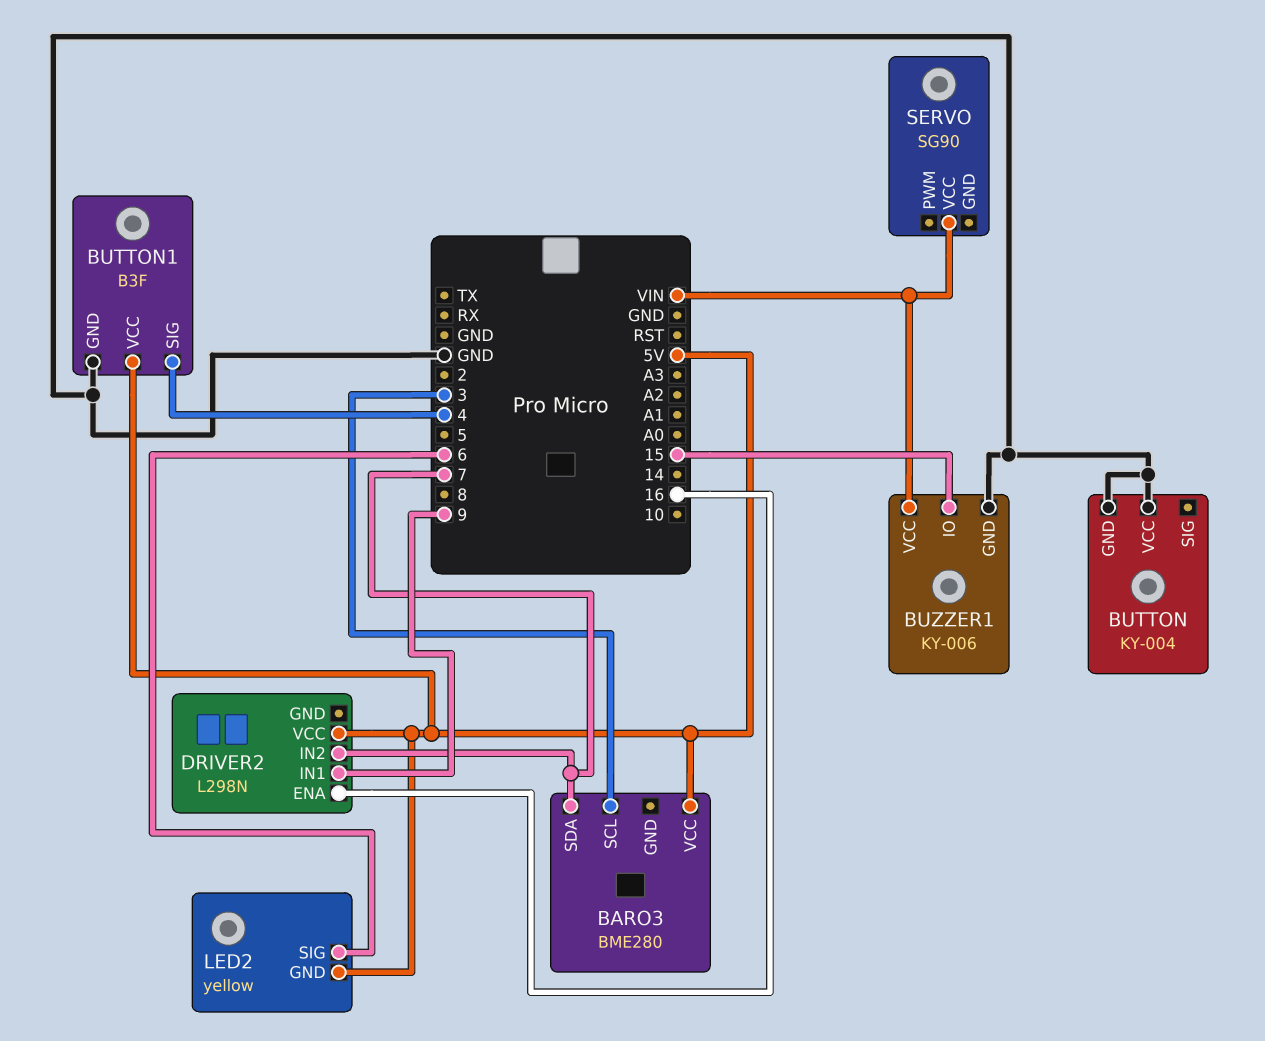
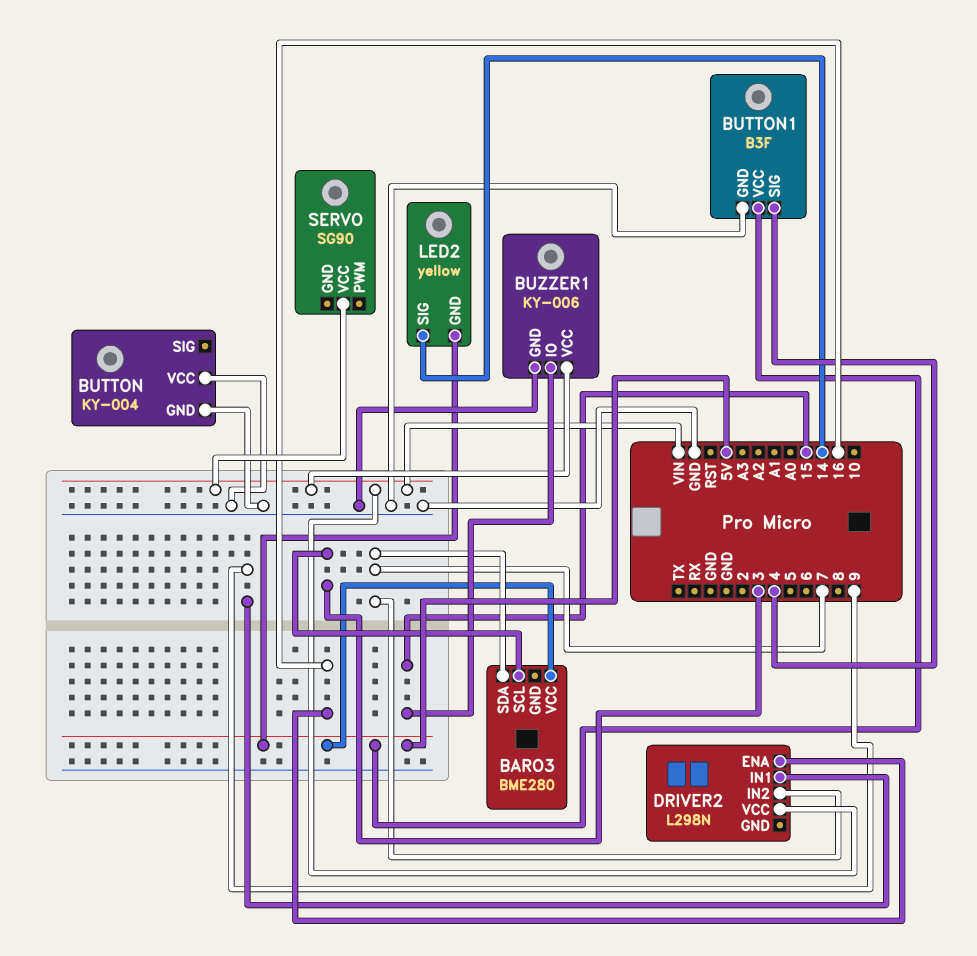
DRIVER2 pin VCC: 5V -> VIN
LED2 pin SIG: 6 -> 14

